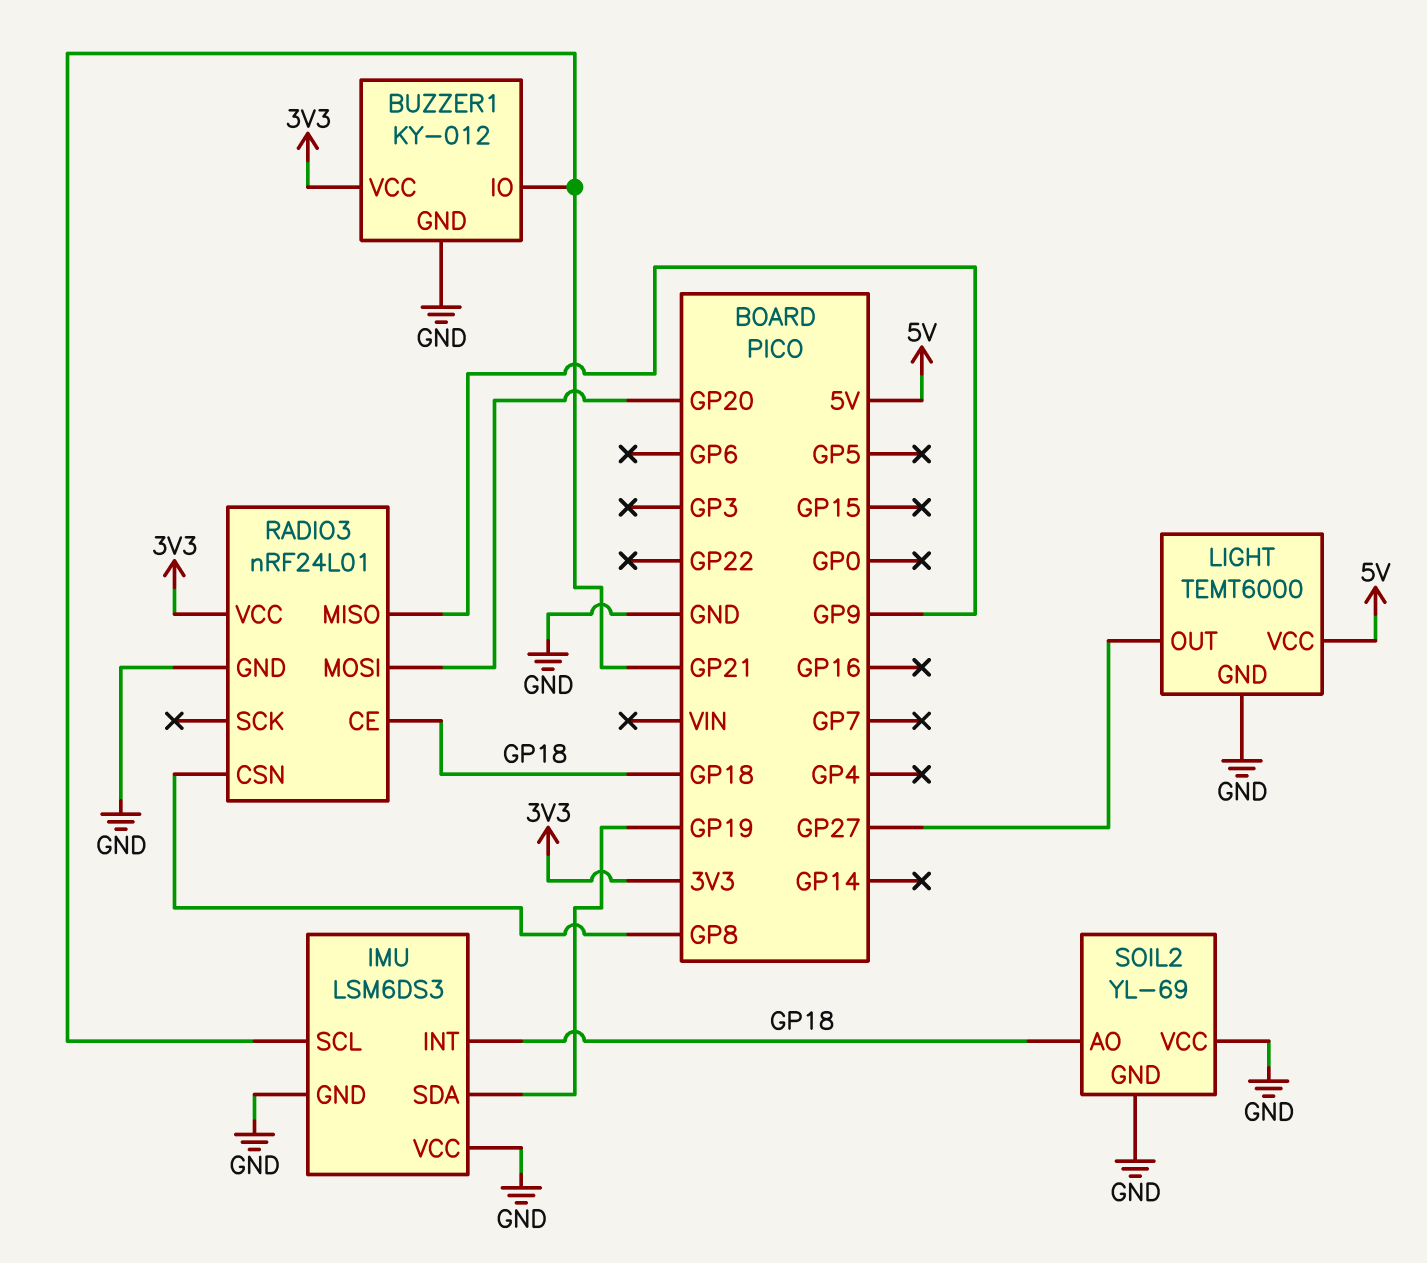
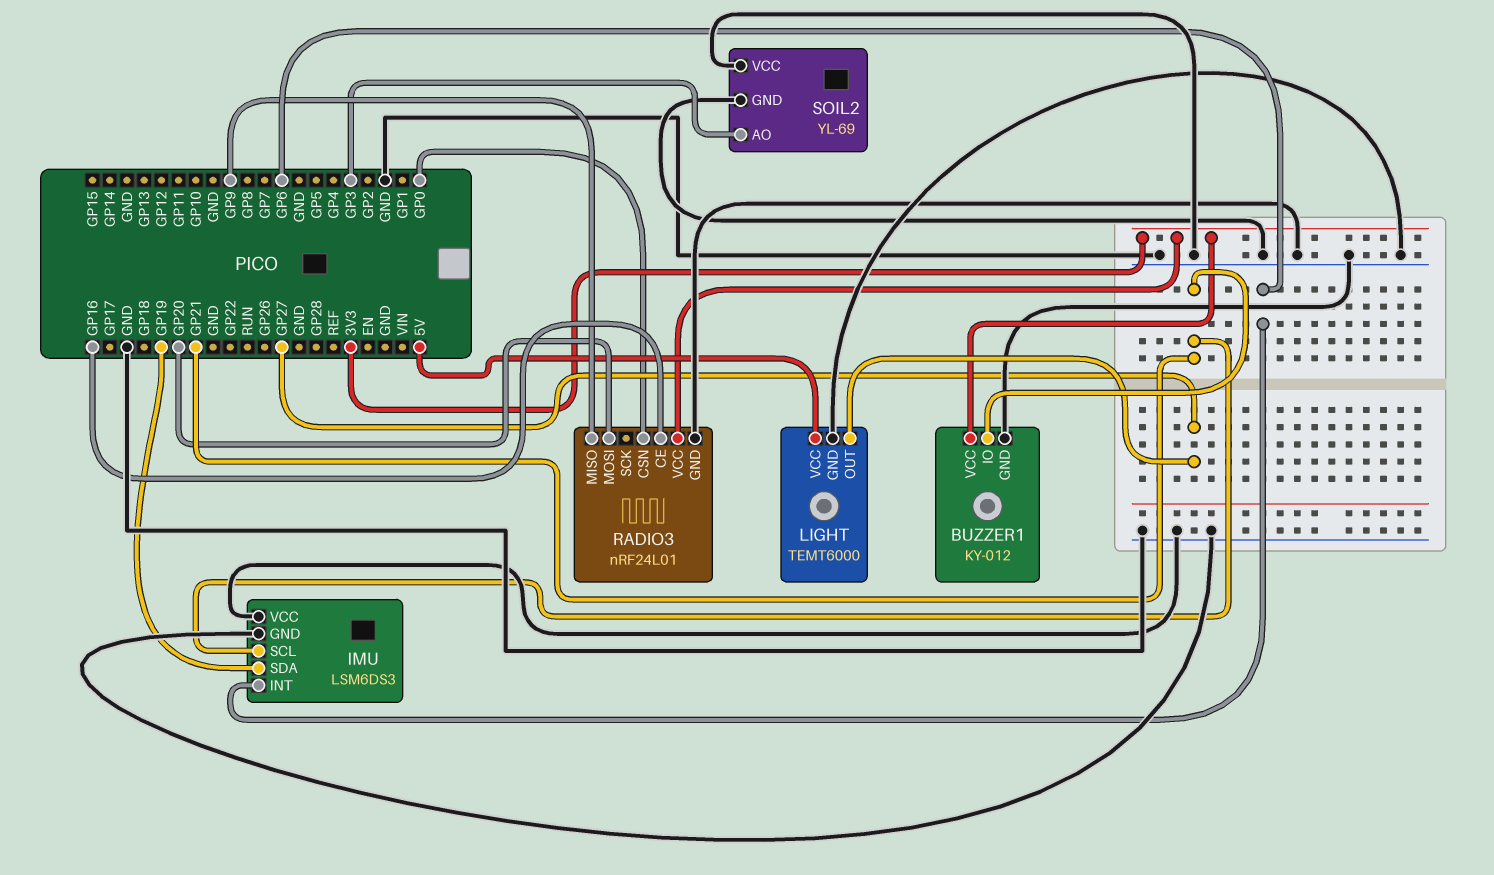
IMU pin INT: GP18 -> GP6
RADIO3 pin CE: GP18 -> GP16
RADIO3 pin CSN: GP8 -> GP0
SOIL2 pin AO: GP18 -> GP3

